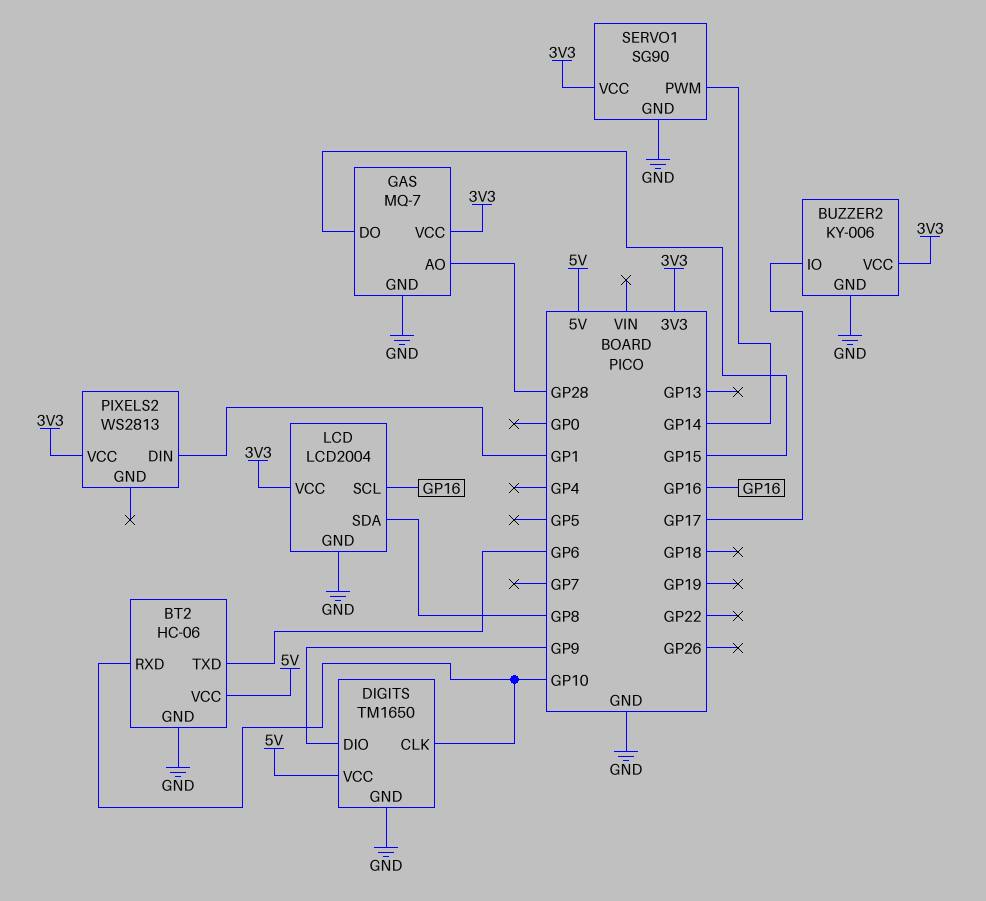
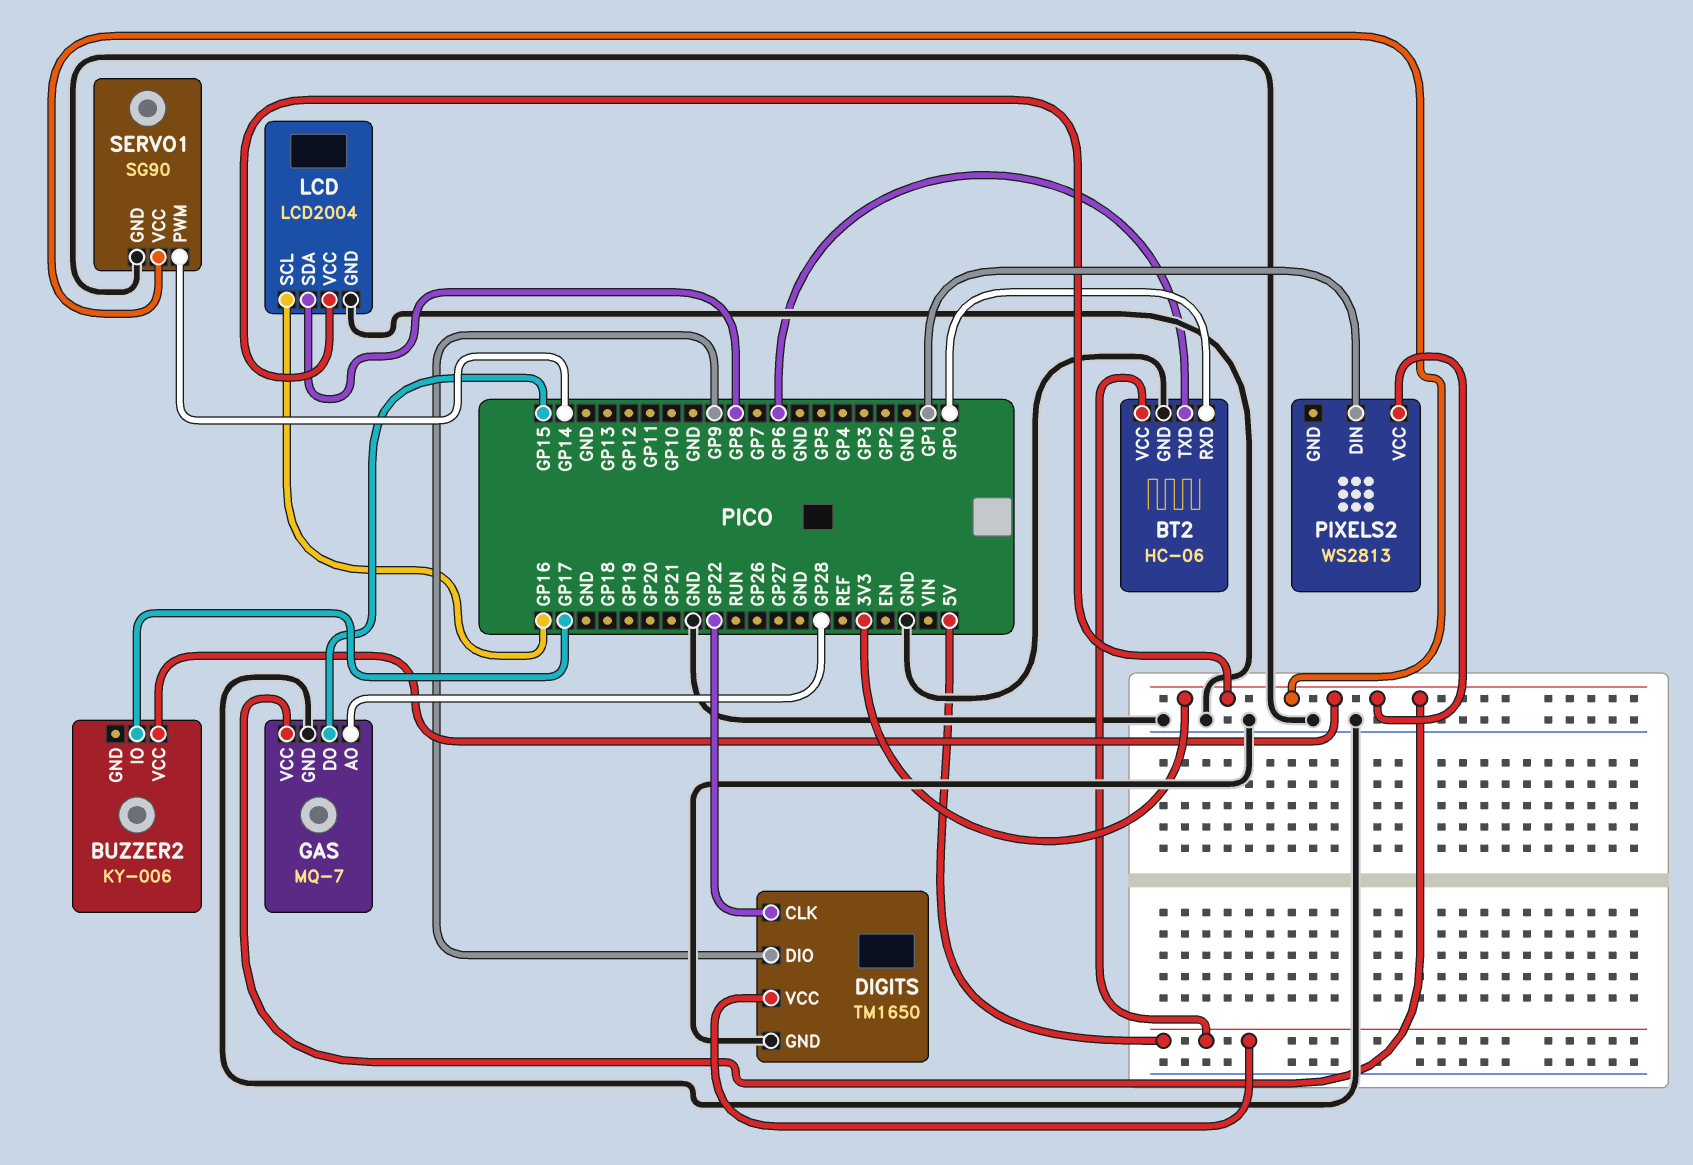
BT2 pin RXD: GP10 -> GP0
BUZZER2 pin GND: GND -> none
DIGITS pin CLK: GP10 -> GP22

